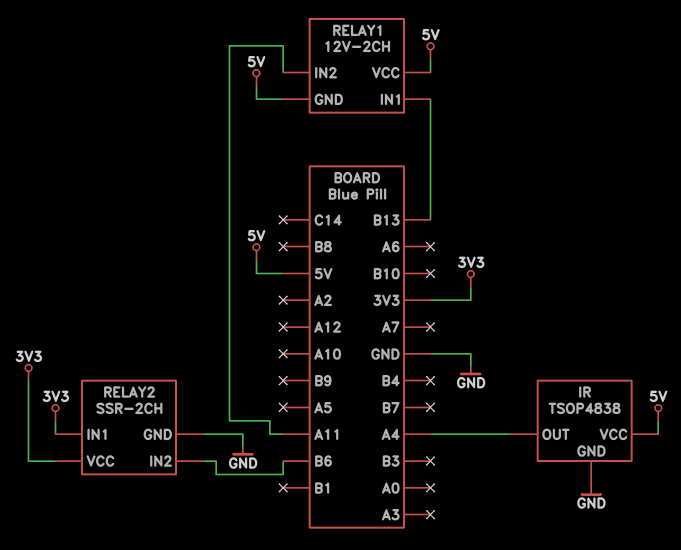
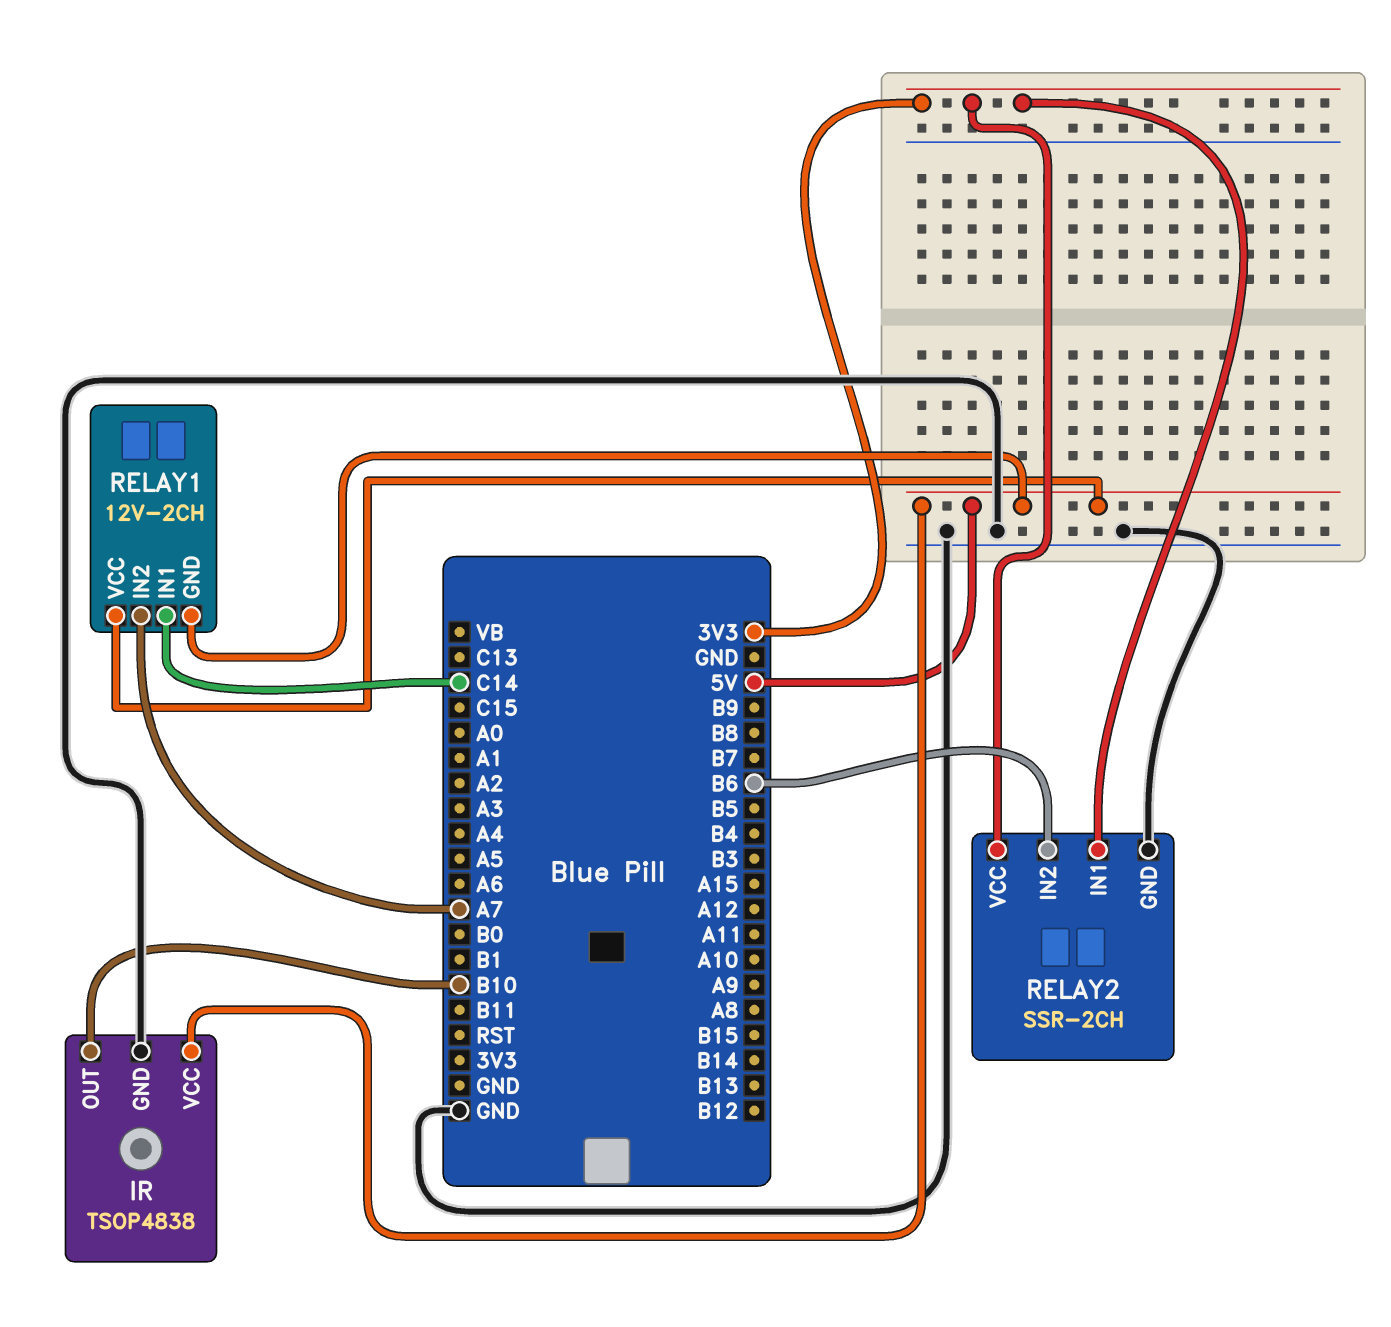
IR pin OUT: A4 -> B10
RELAY1 pin IN1: B13 -> C14
RELAY1 pin IN2: A11 -> A7

